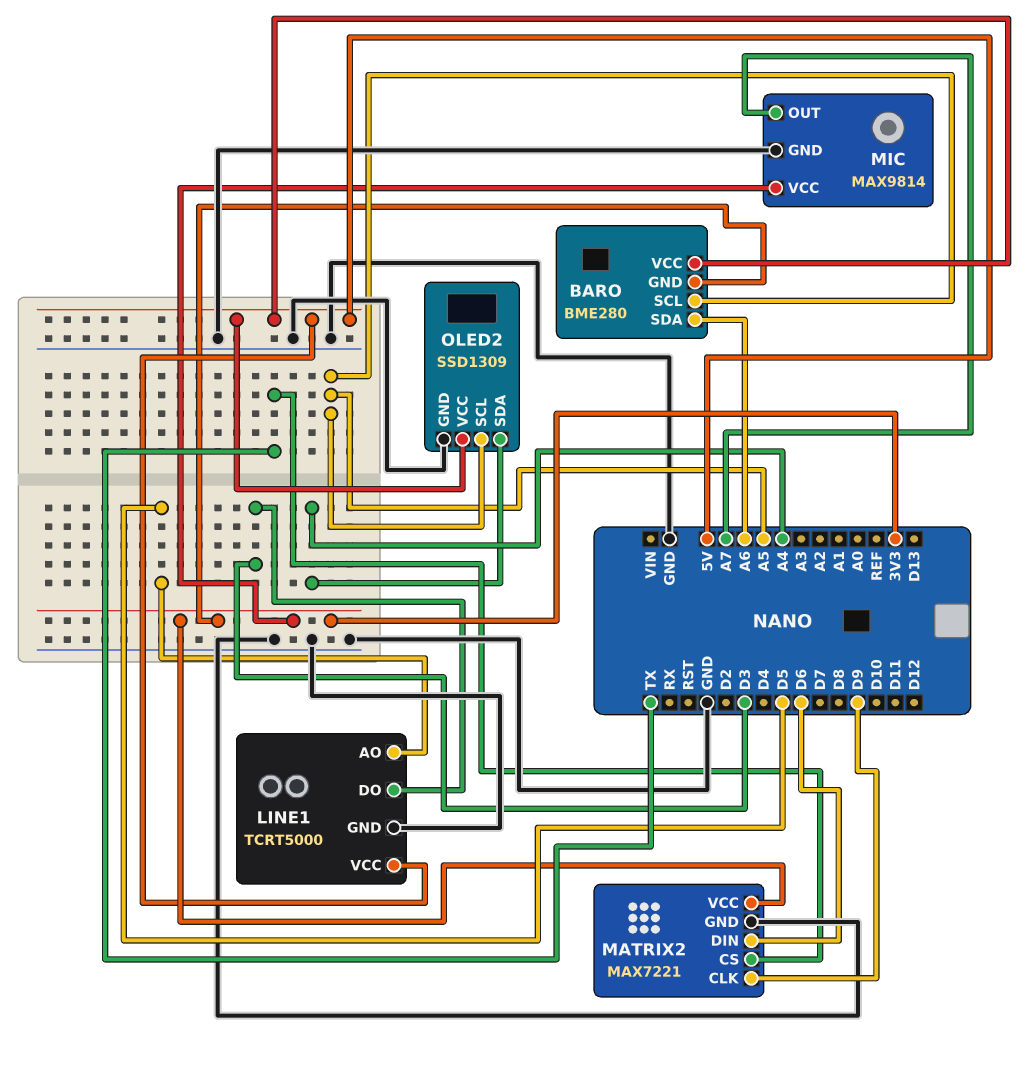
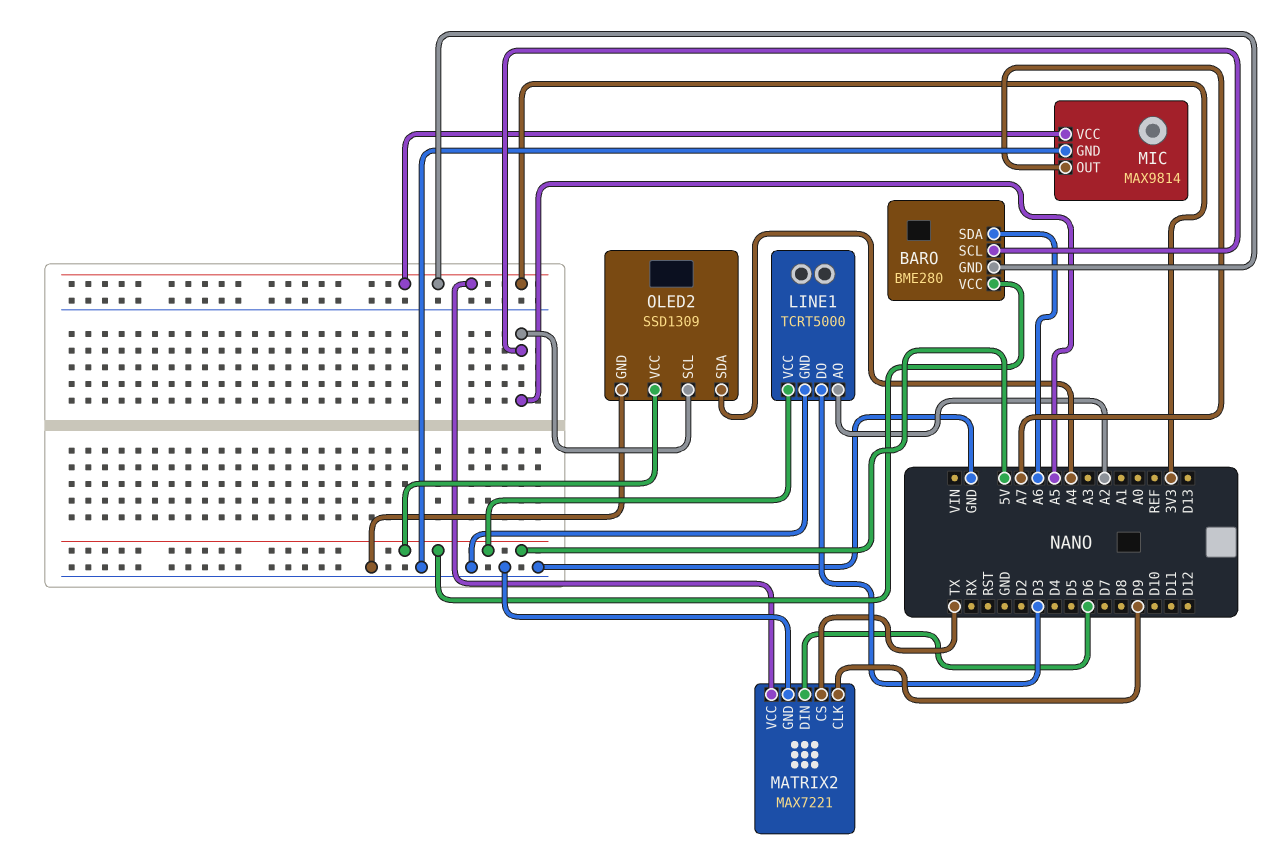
LINE1 pin AO: D5 -> A2

